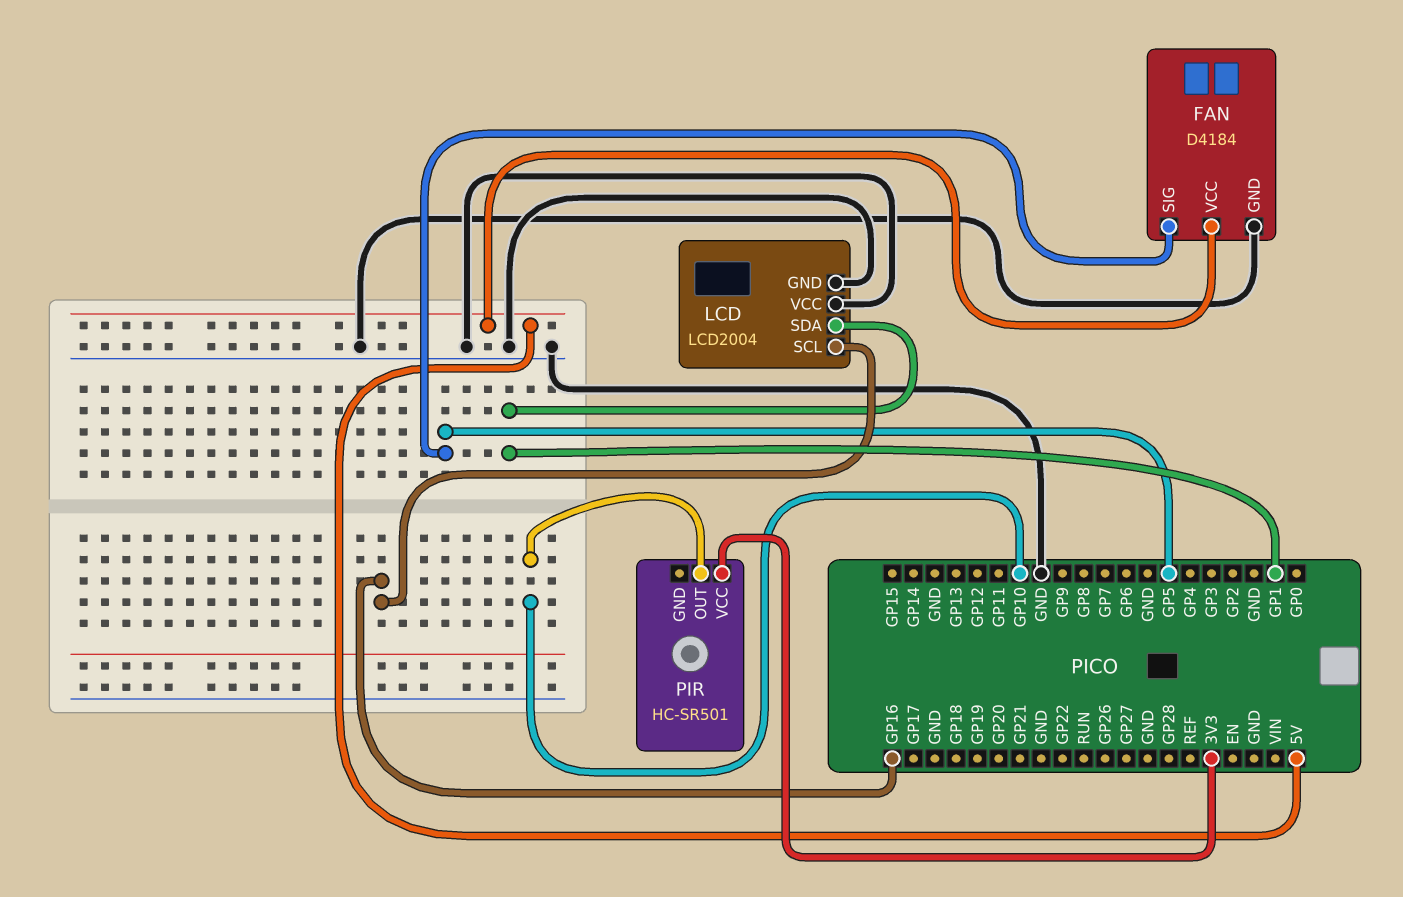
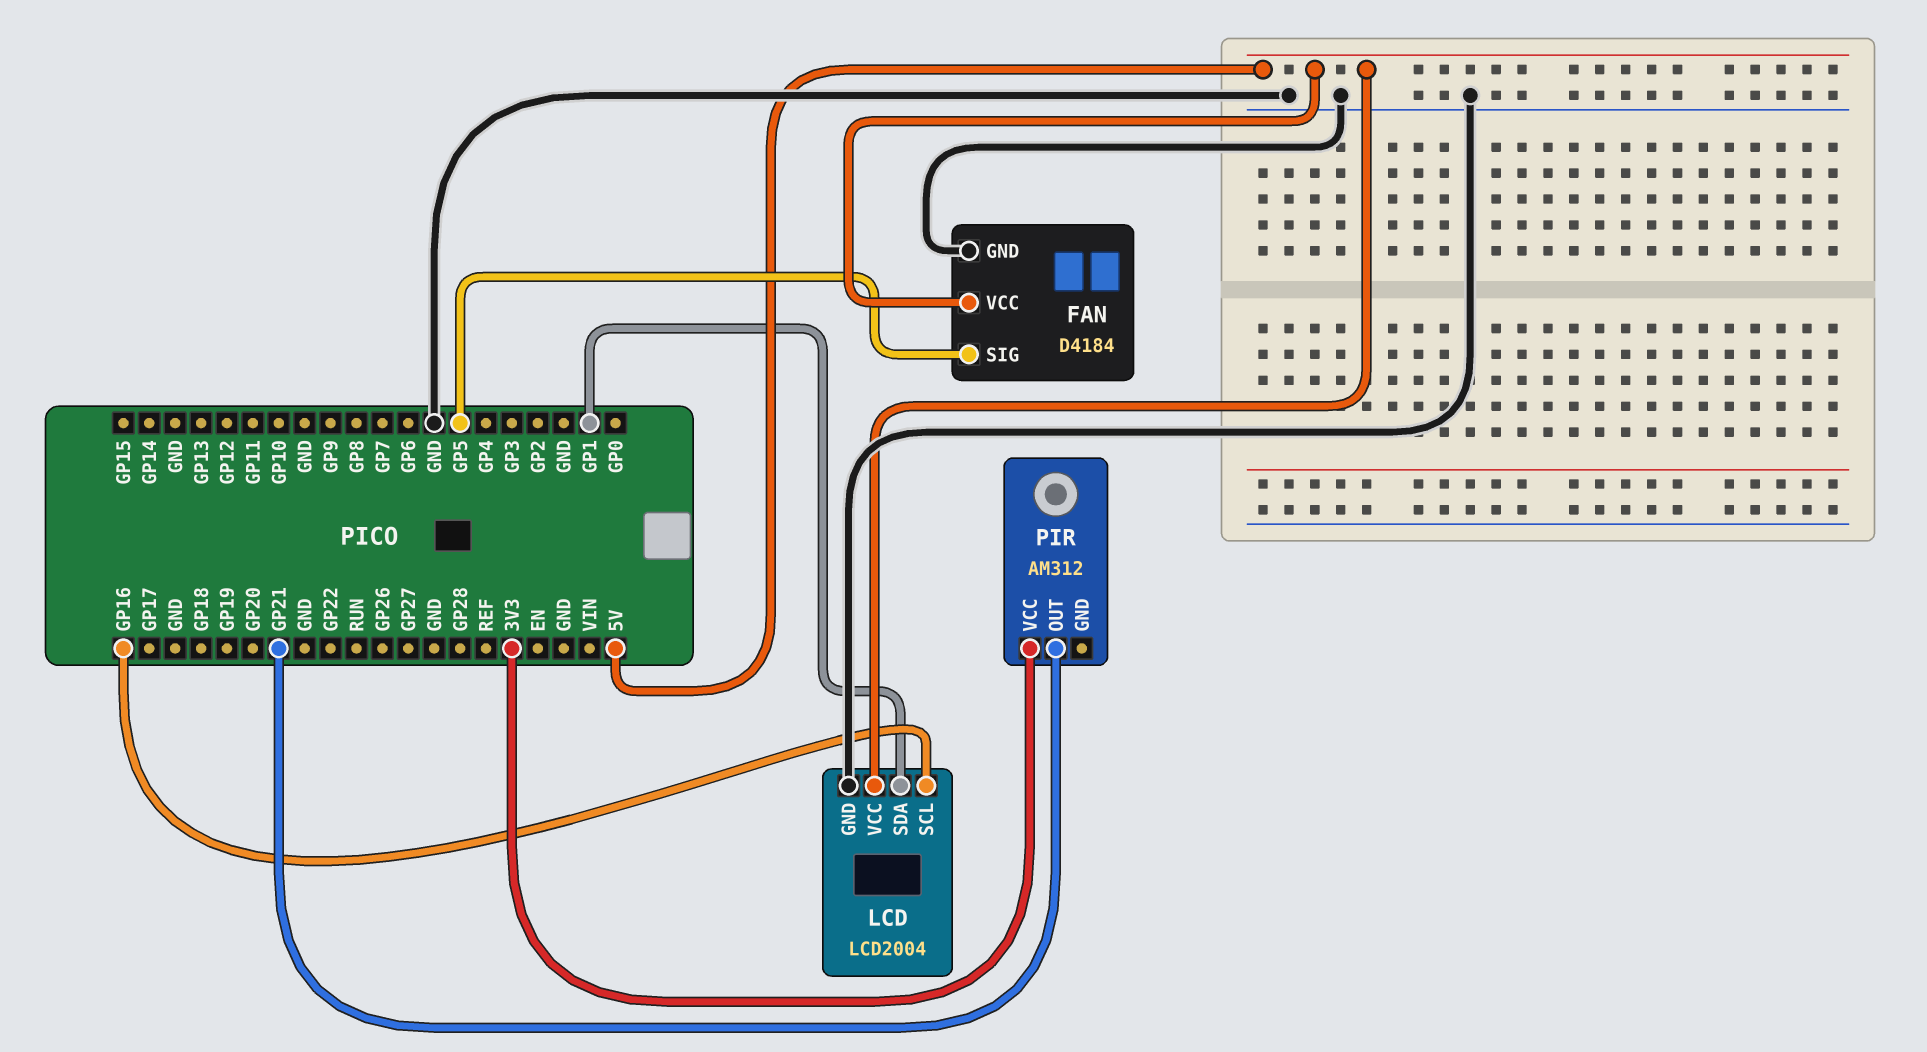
LCD pin VCC: GND -> 5V
PIR: HC-SR501 -> AM312
PIR pin OUT: GP10 -> GP21

